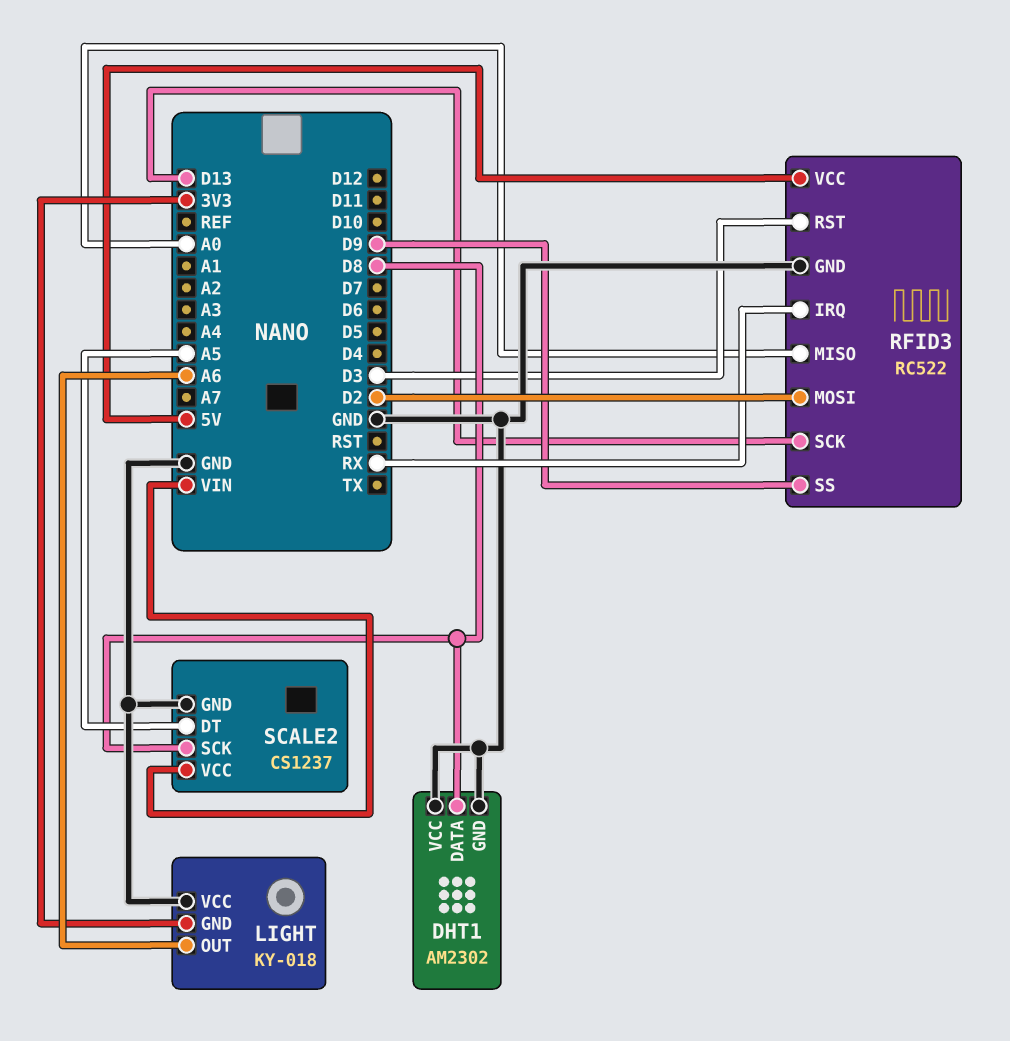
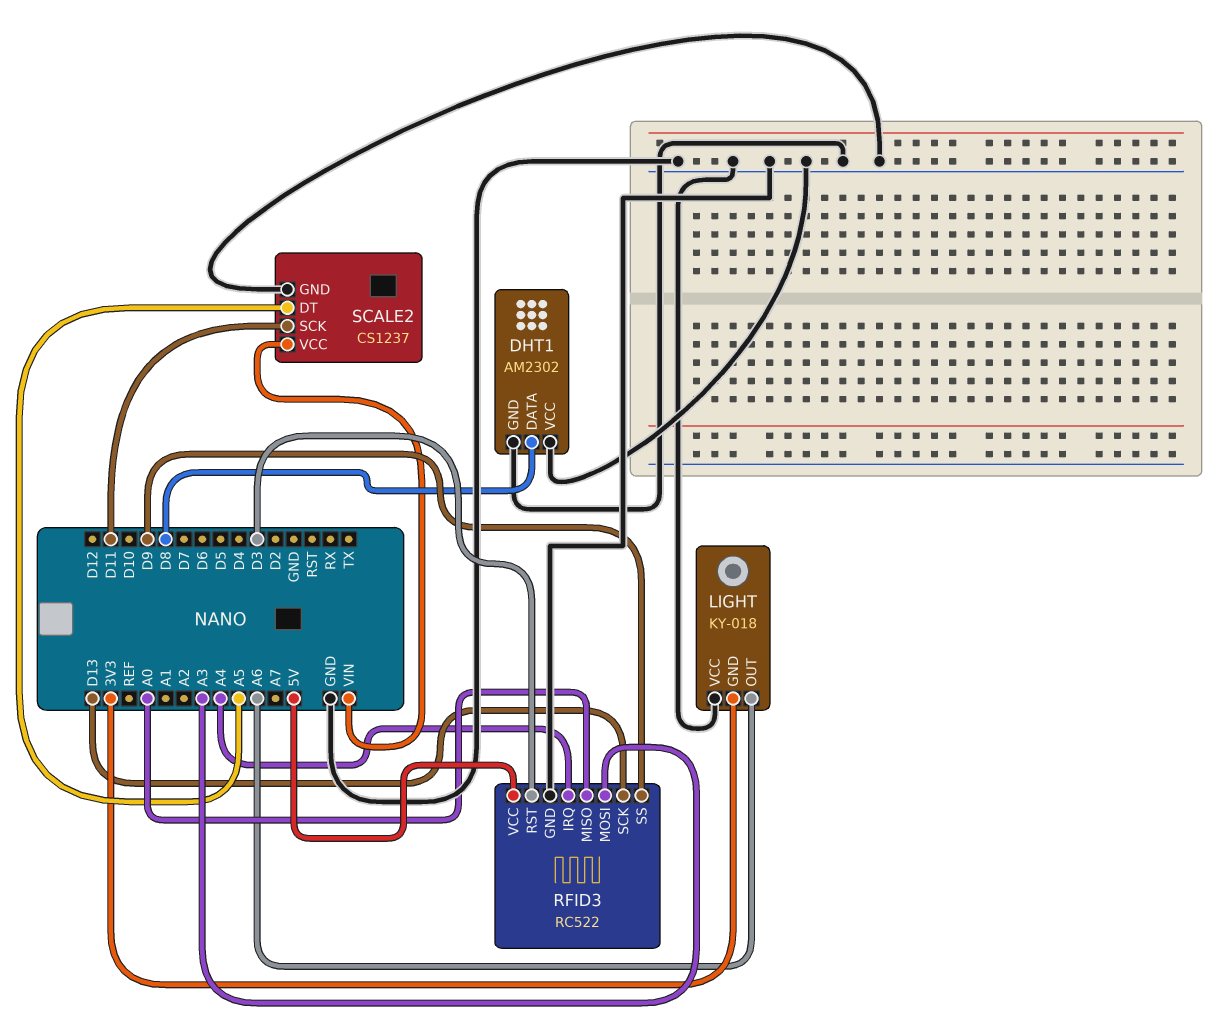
RFID3 pin IRQ: RX -> A4
RFID3 pin MOSI: D2 -> A3
SCALE2 pin SCK: D8 -> D11

